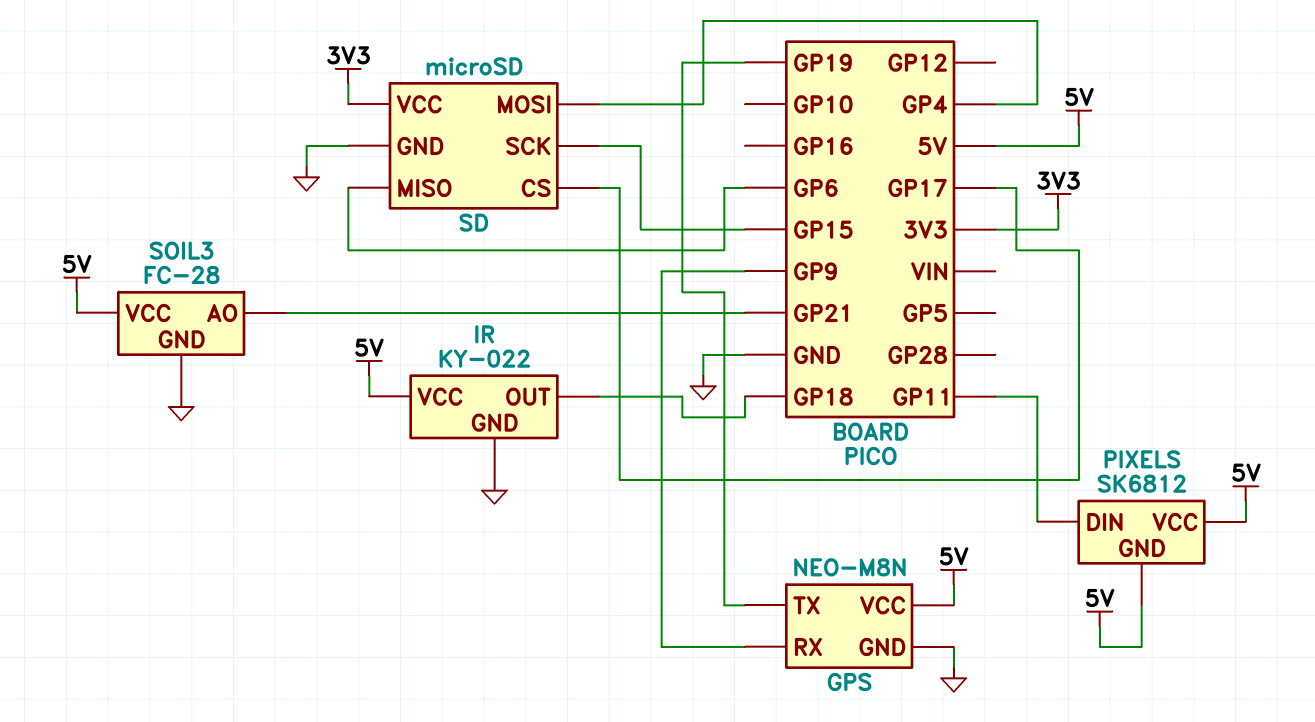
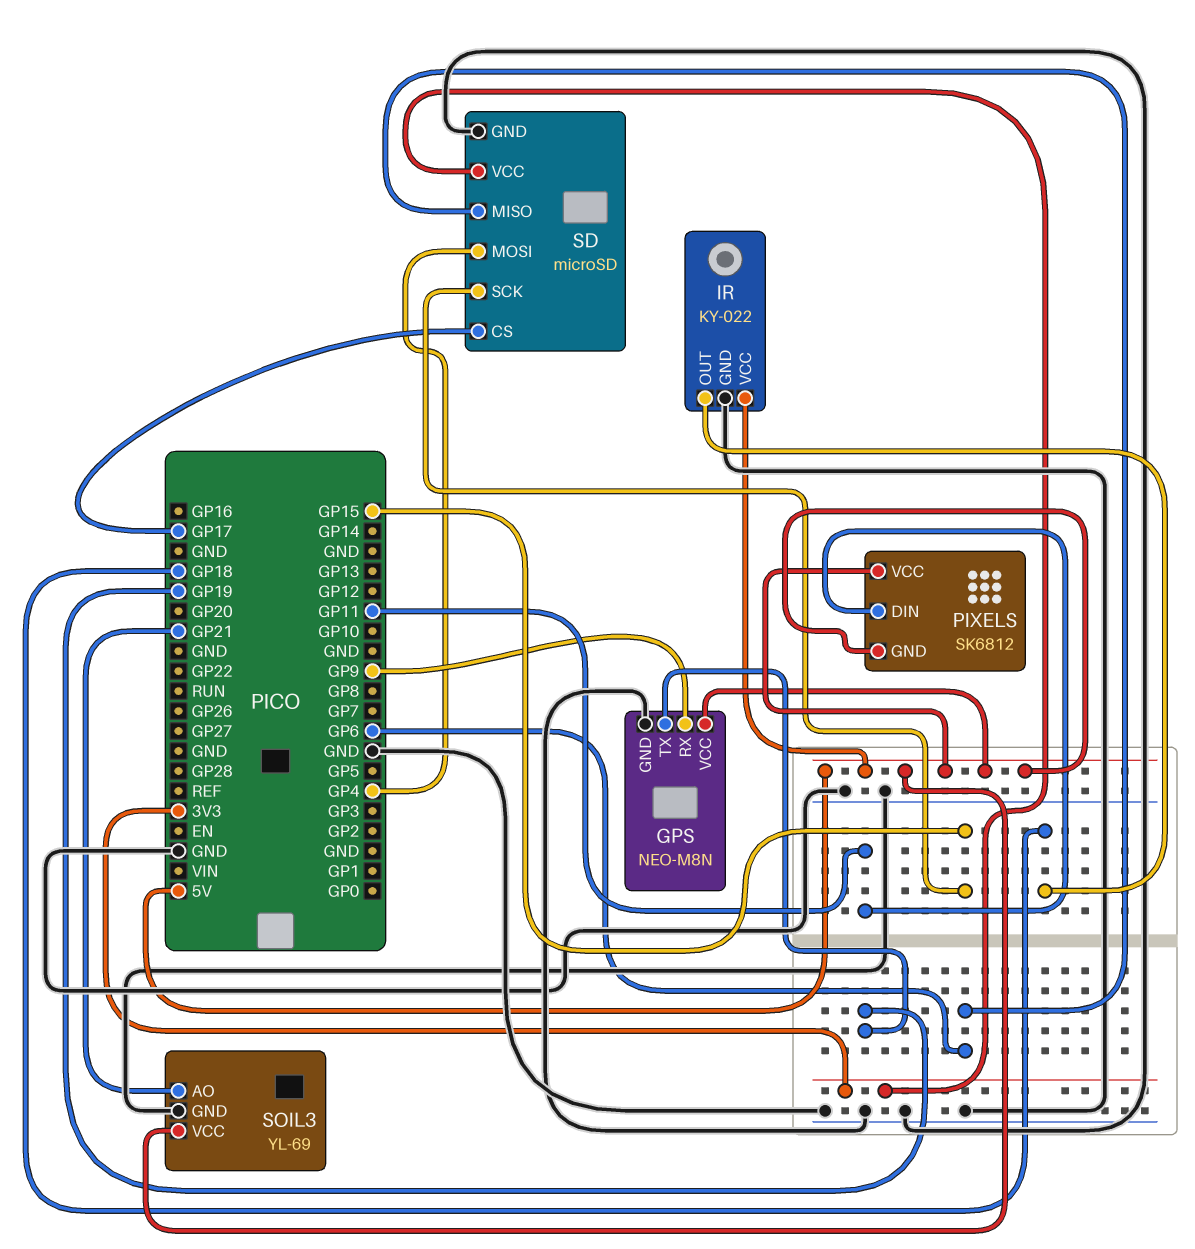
SOIL3: FC-28 -> YL-69

